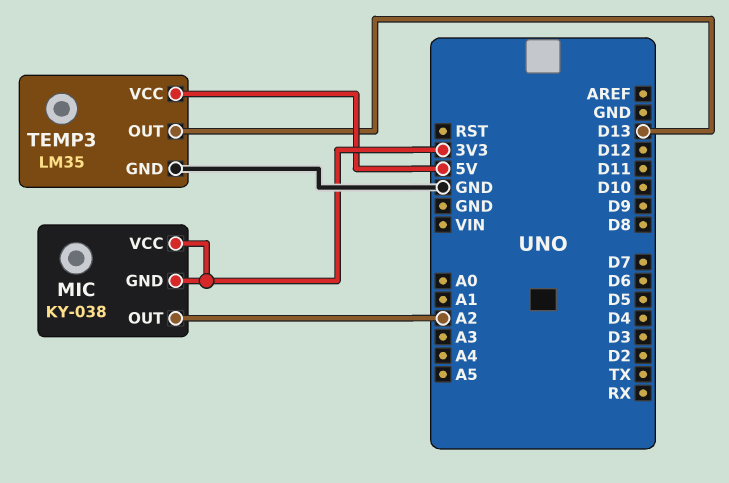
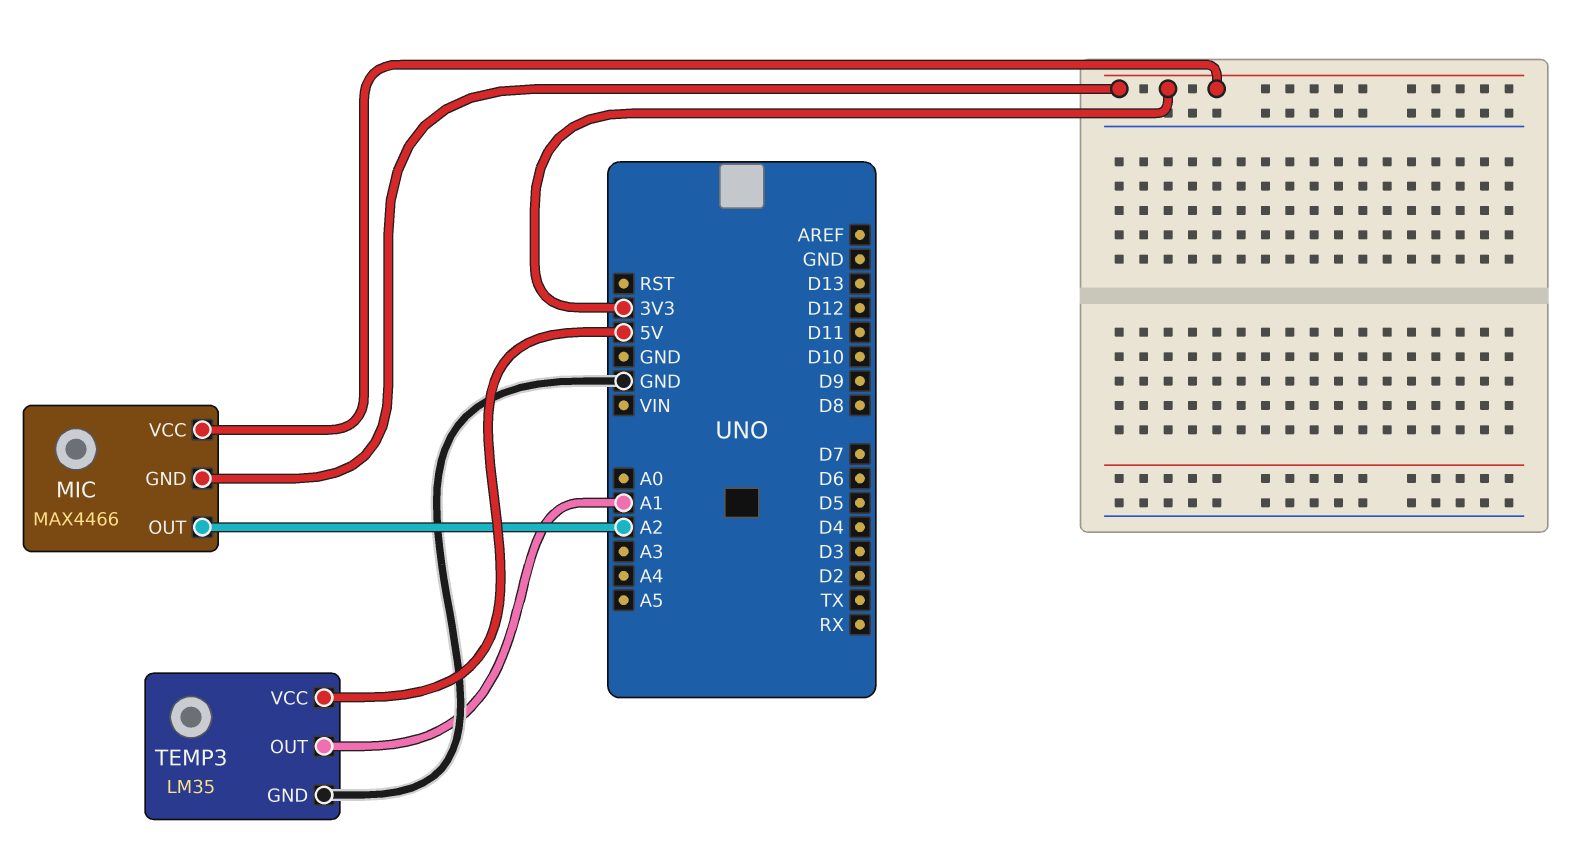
MIC: KY-038 -> MAX4466
TEMP3 pin OUT: D13 -> A1

